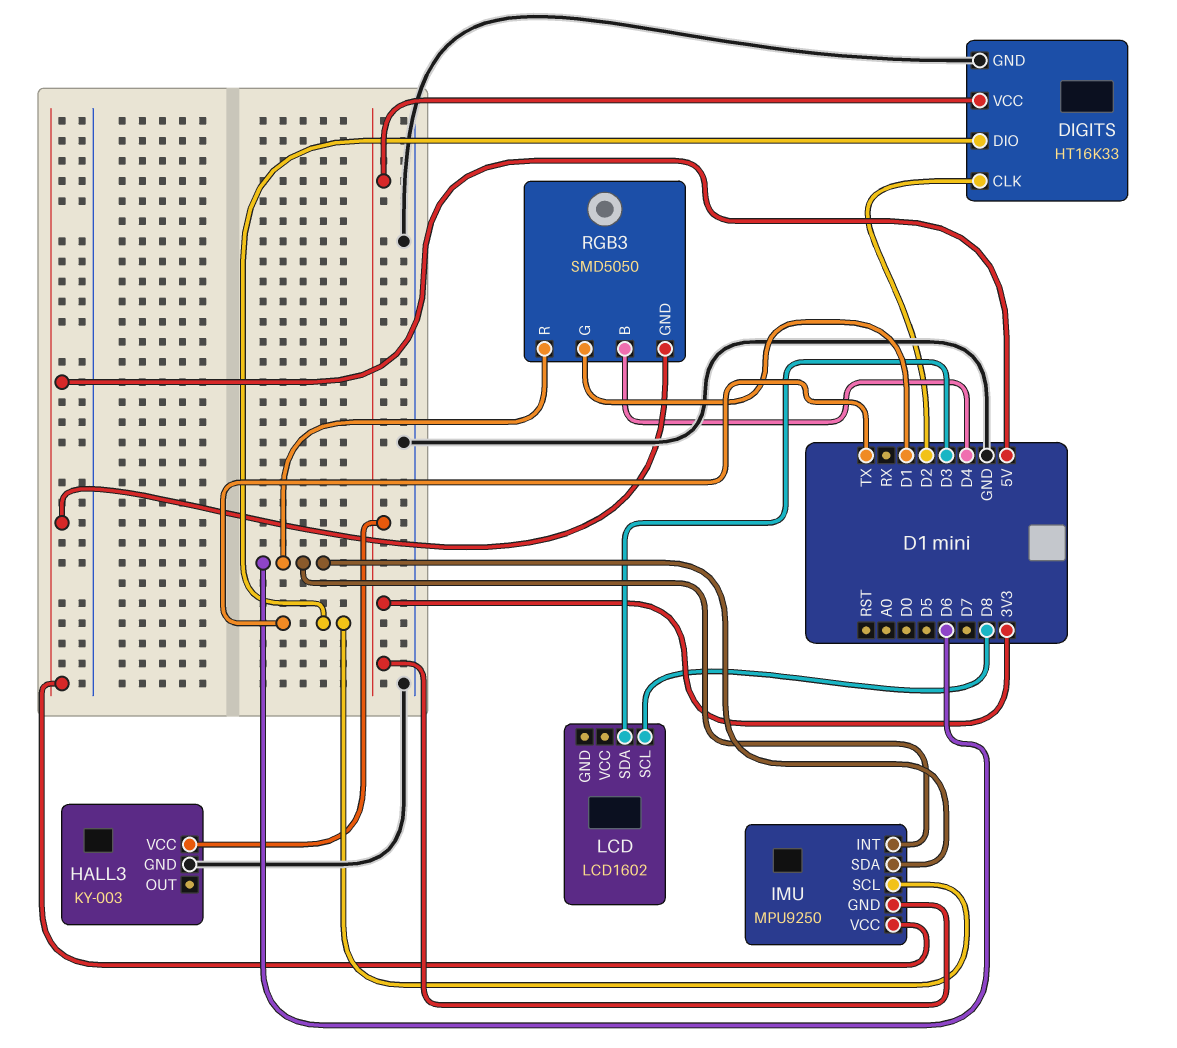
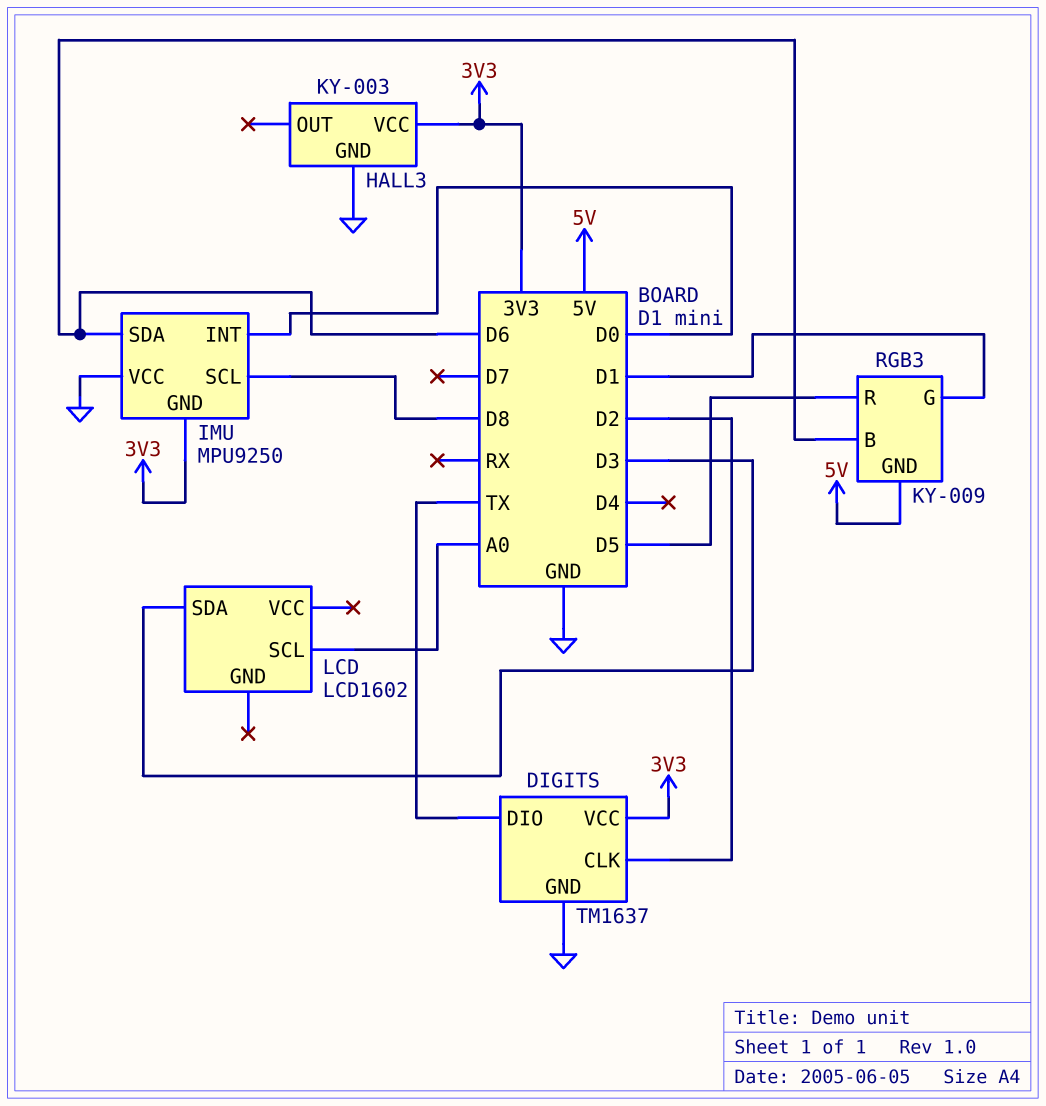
DIGITS: HT16K33 -> TM1637
IMU pin INT: D6 -> D0
IMU pin SCL: TX -> D8
IMU pin VCC: 5V -> GND
LCD pin SCL: D8 -> A0
RGB3: SMD5050 -> KY-009
RGB3 pin B: D4 -> D6
RGB3 pin R: D6 -> D5

